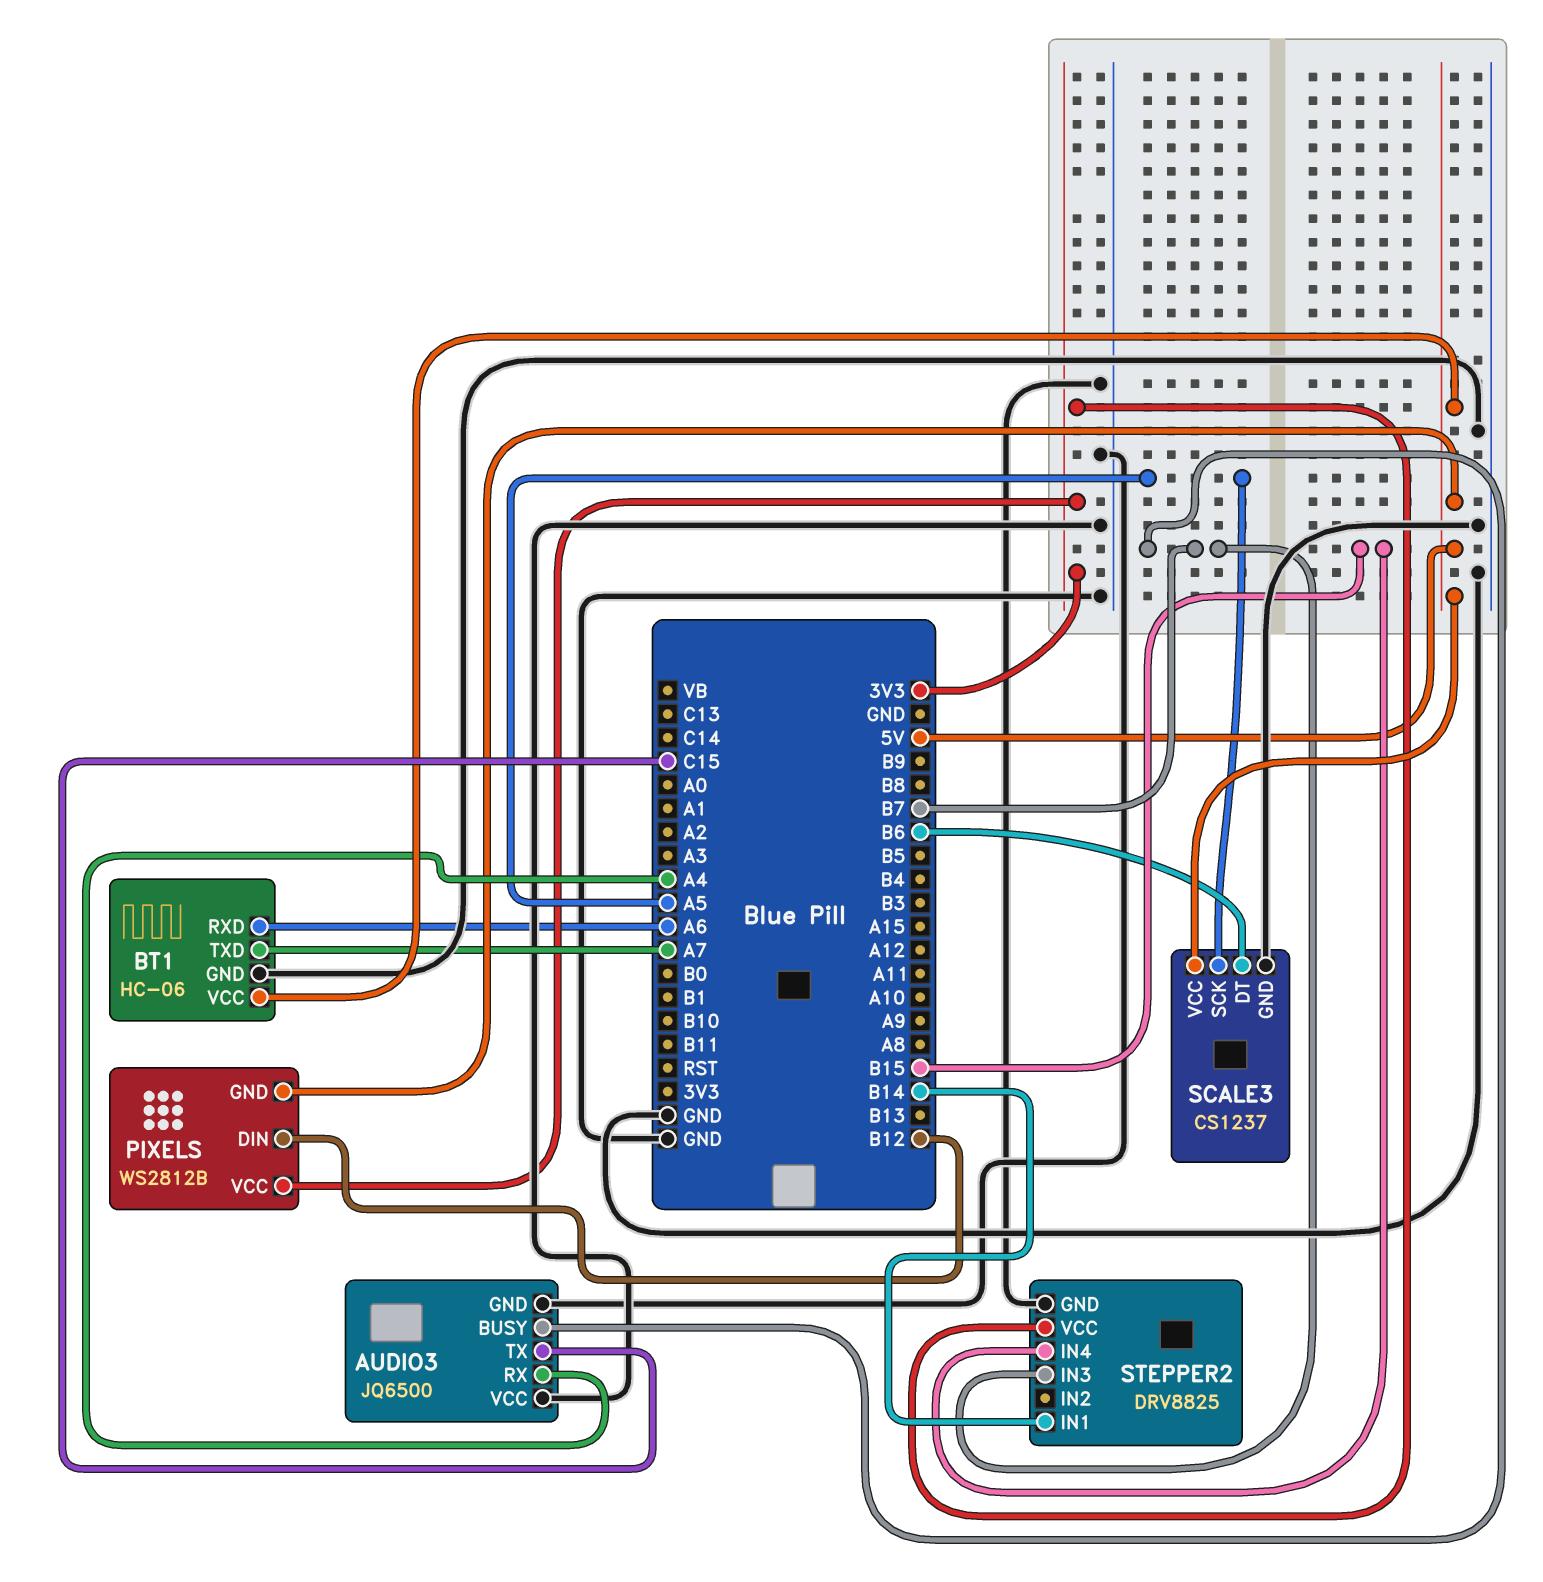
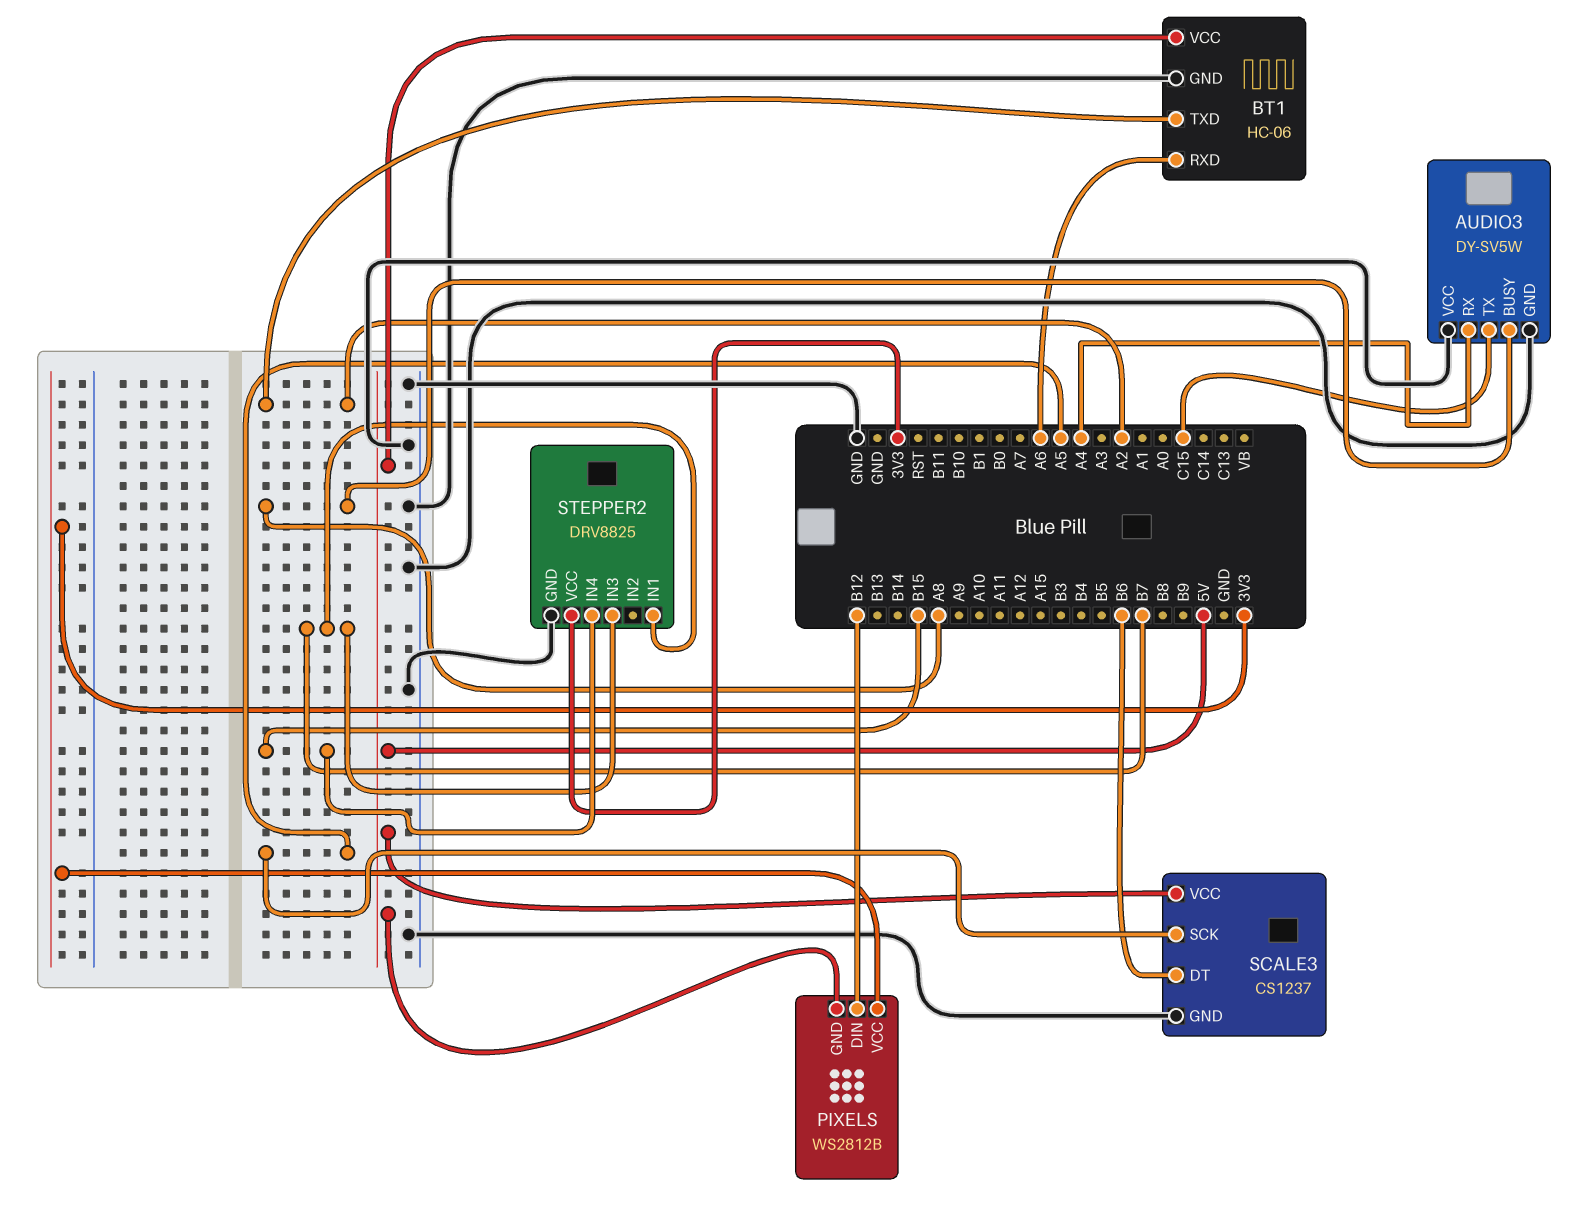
AUDIO3: JQ6500 -> DY-SV5W
AUDIO3 pin BUSY: B7 -> A8
BT1 pin TXD: A7 -> A2
STEPPER2 pin IN1: B14 -> B7

